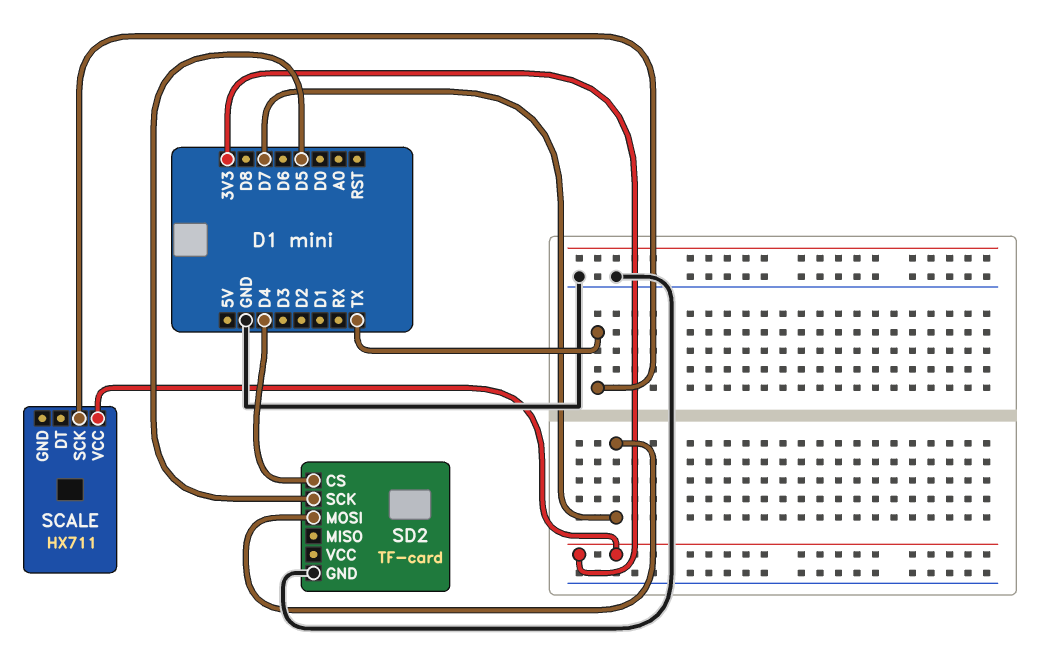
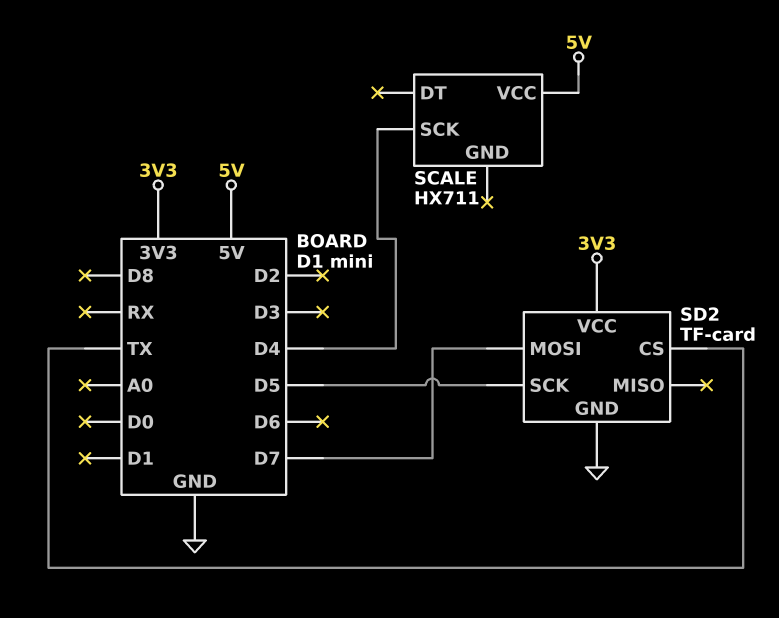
SCALE pin SCK: TX -> D4
SCALE pin VCC: 3V3 -> 5V
SD2 pin CS: D4 -> TX
SD2 pin VCC: none -> 3V3

